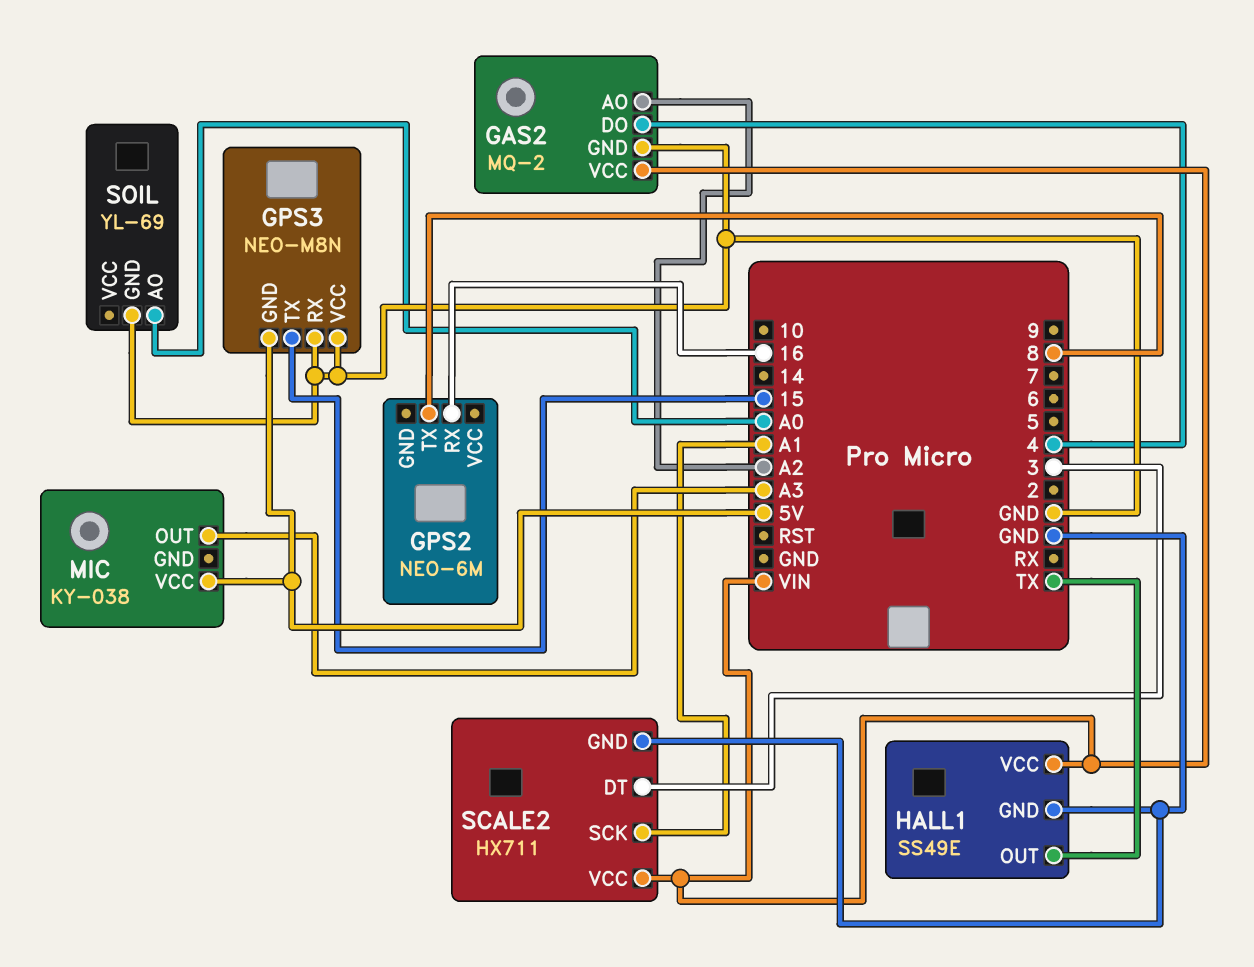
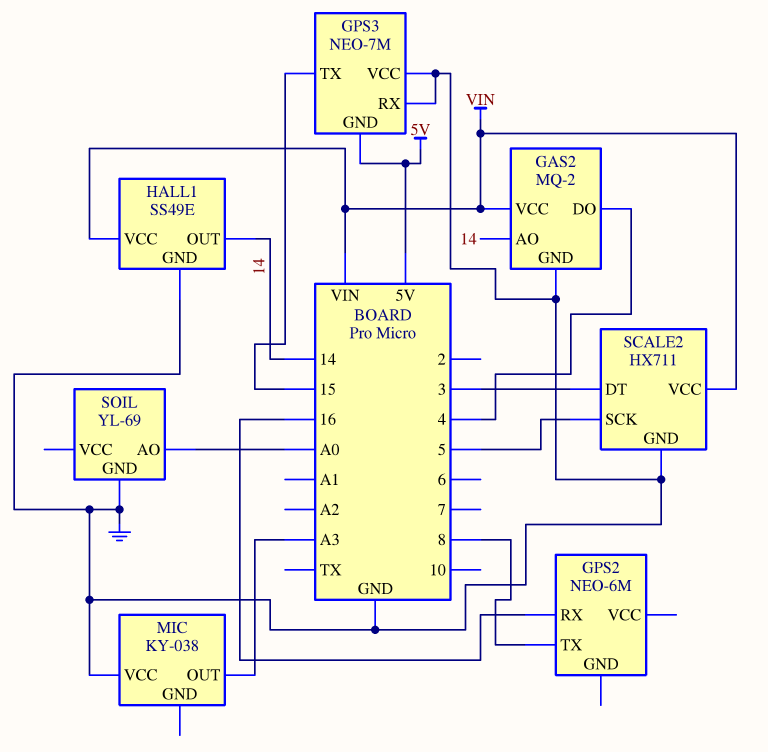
GAS2 pin AO: A2 -> 14
GPS3: NEO-M8N -> NEO-7M
HALL1 pin OUT: TX -> 14
MIC pin VCC: 5V -> GND
SCALE2 pin SCK: A1 -> 5

